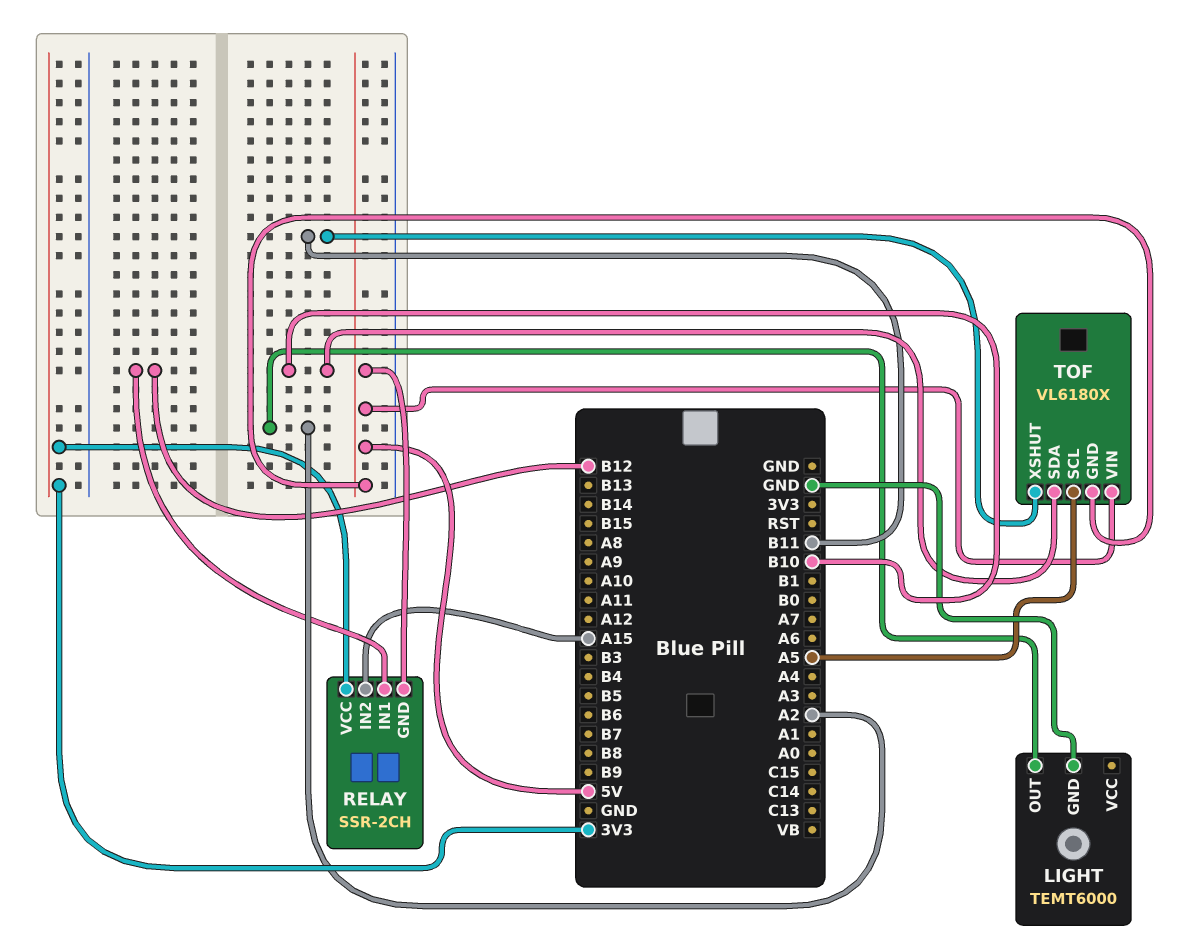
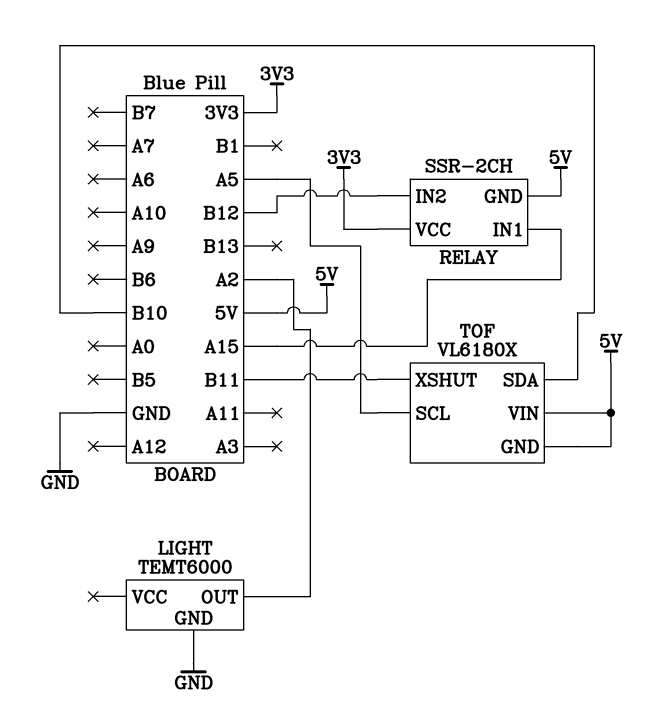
RELAY pin IN1: B12 -> A15
RELAY pin IN2: A15 -> B12

